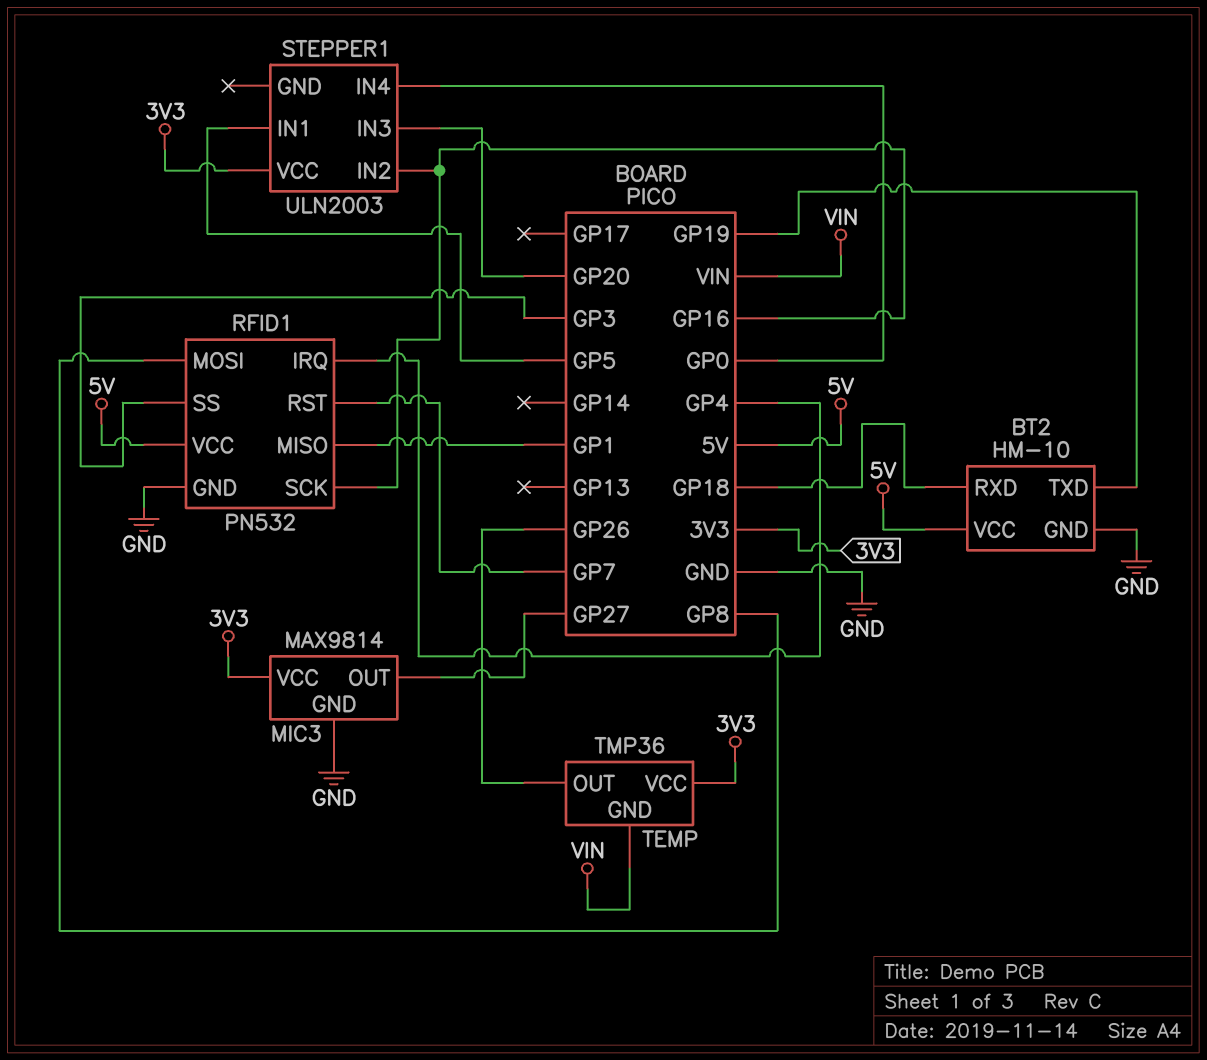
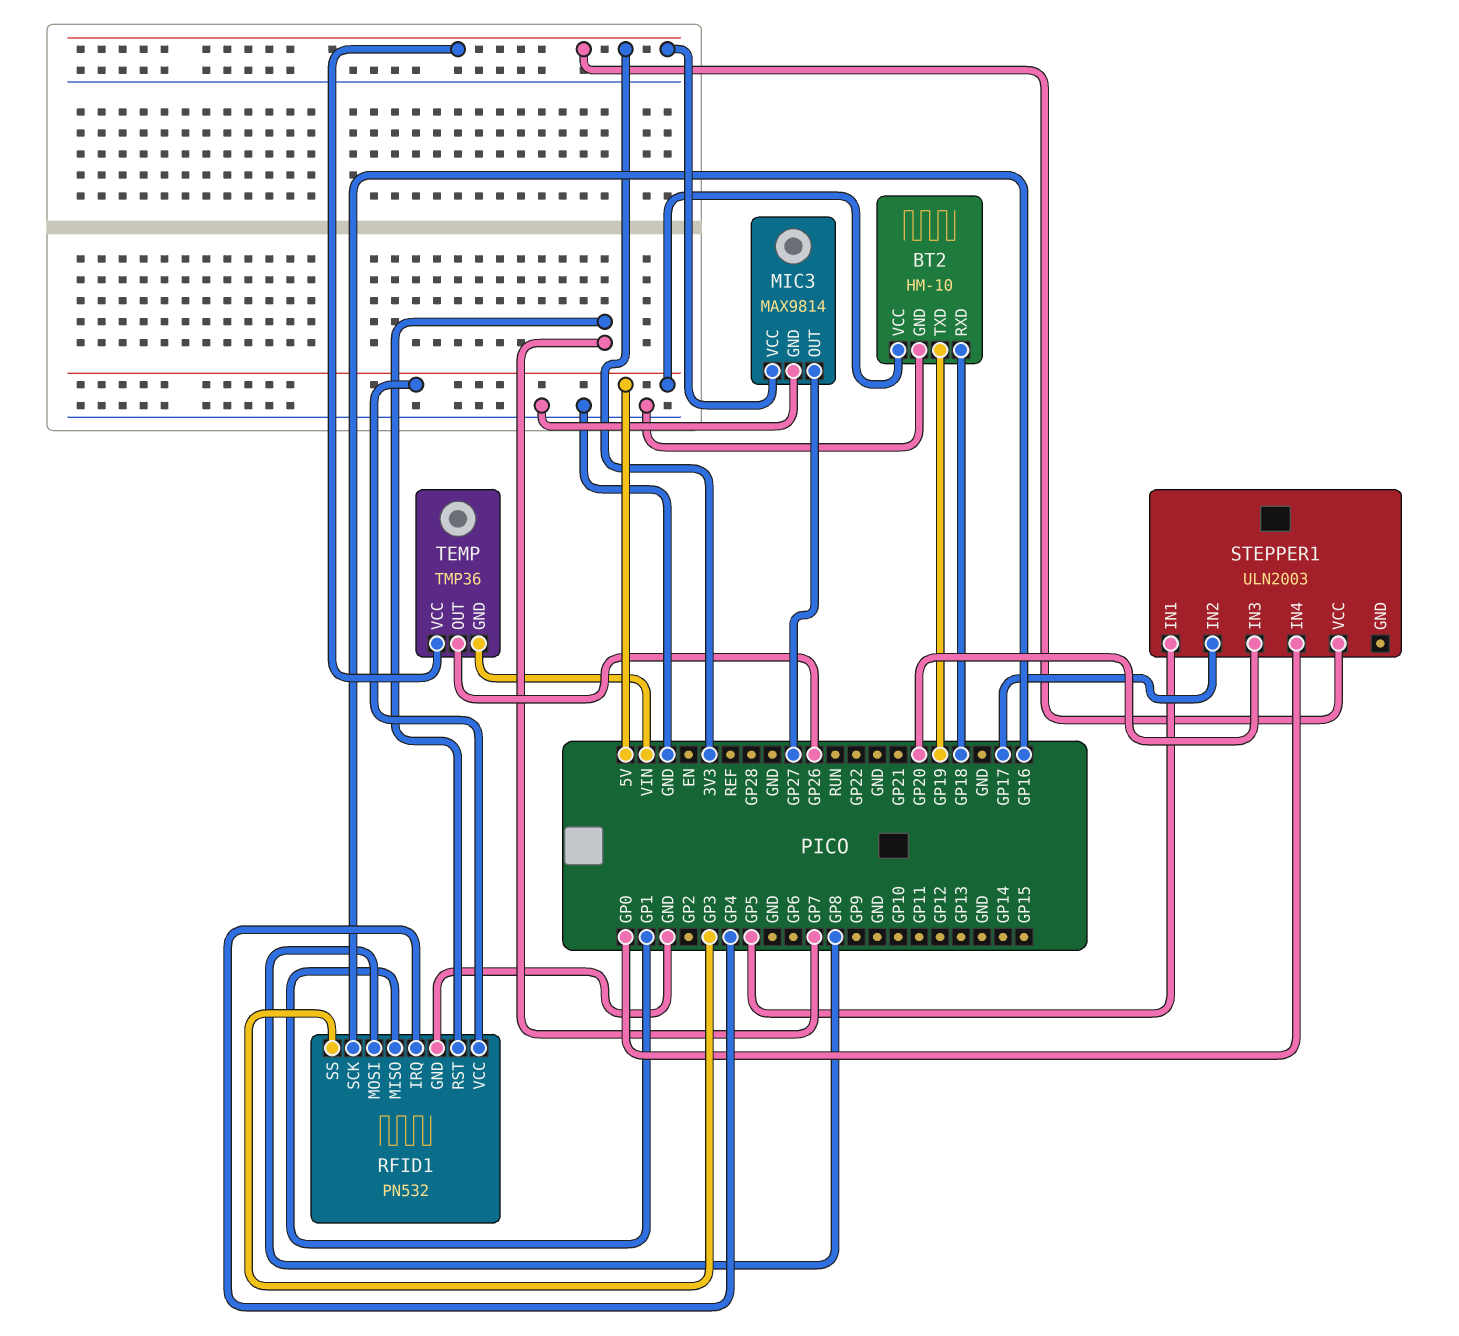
STEPPER1 pin IN2: GP16 -> GP17

